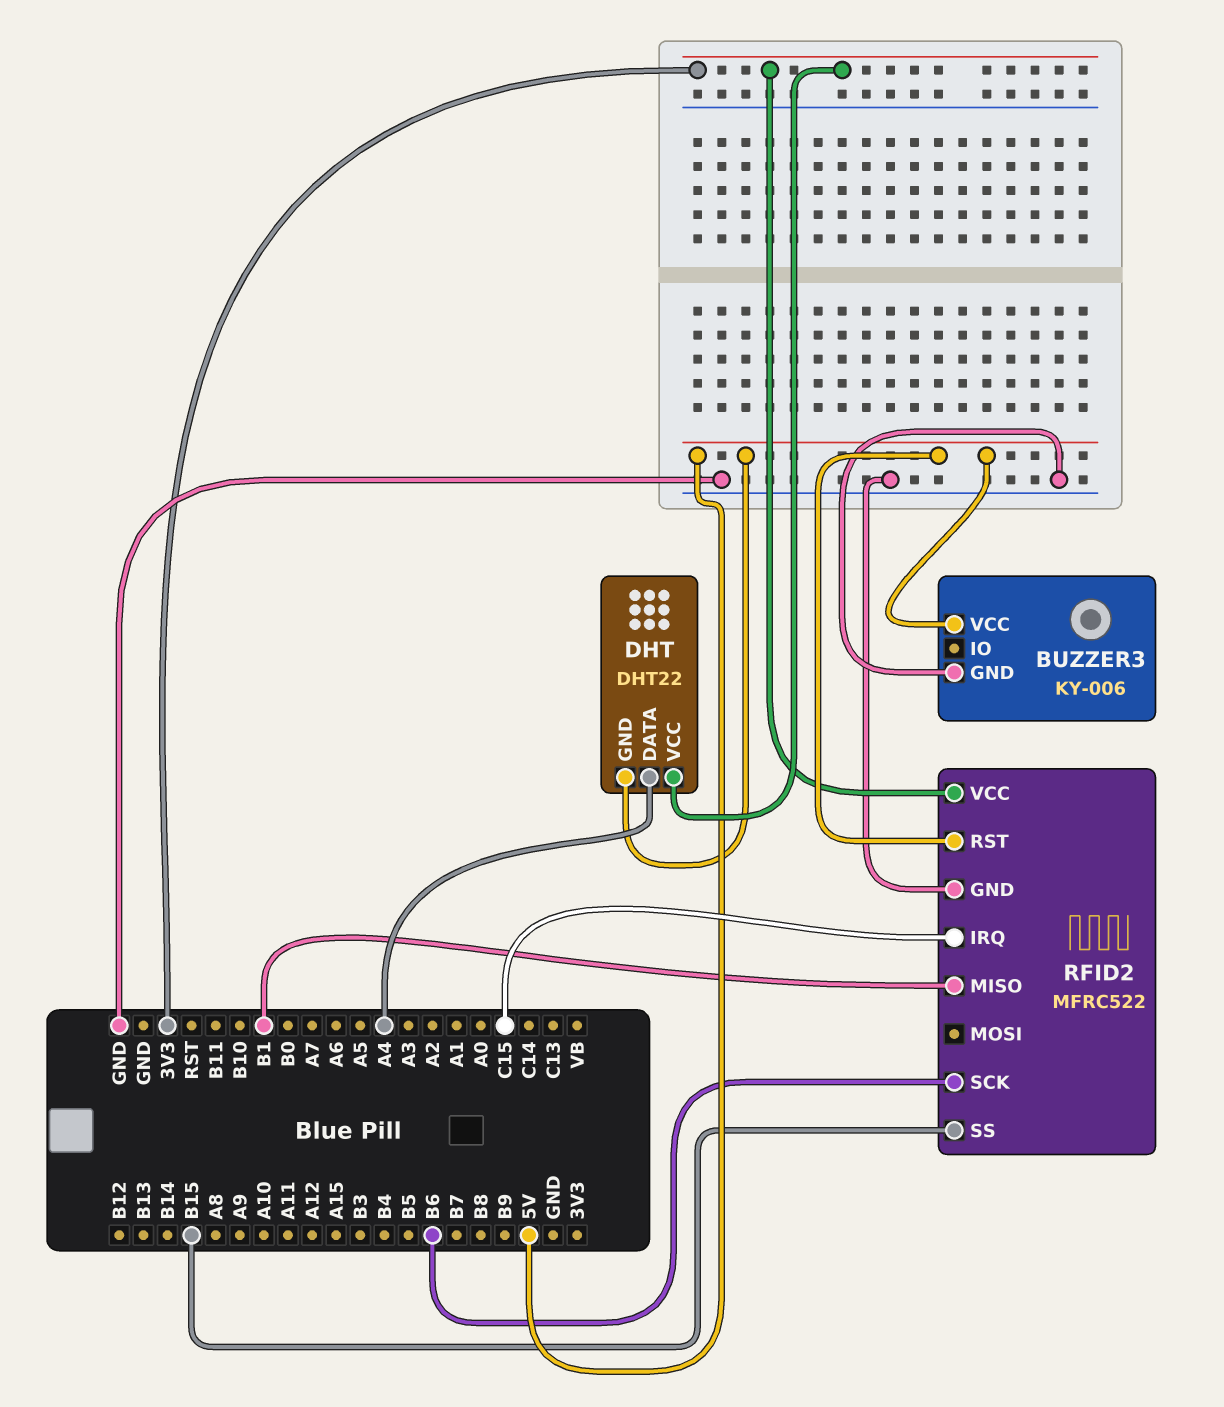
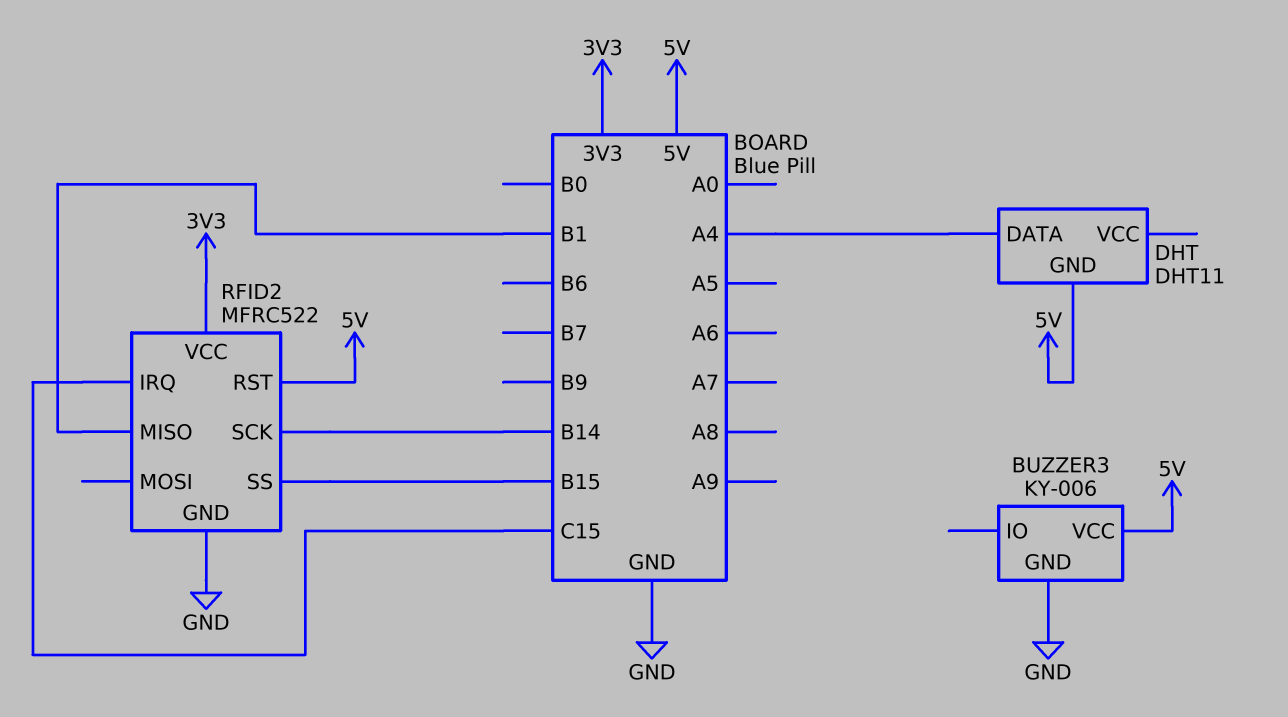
DHT: DHT22 -> DHT11
DHT pin VCC: 3V3 -> none
RFID2 pin SCK: B6 -> B14

